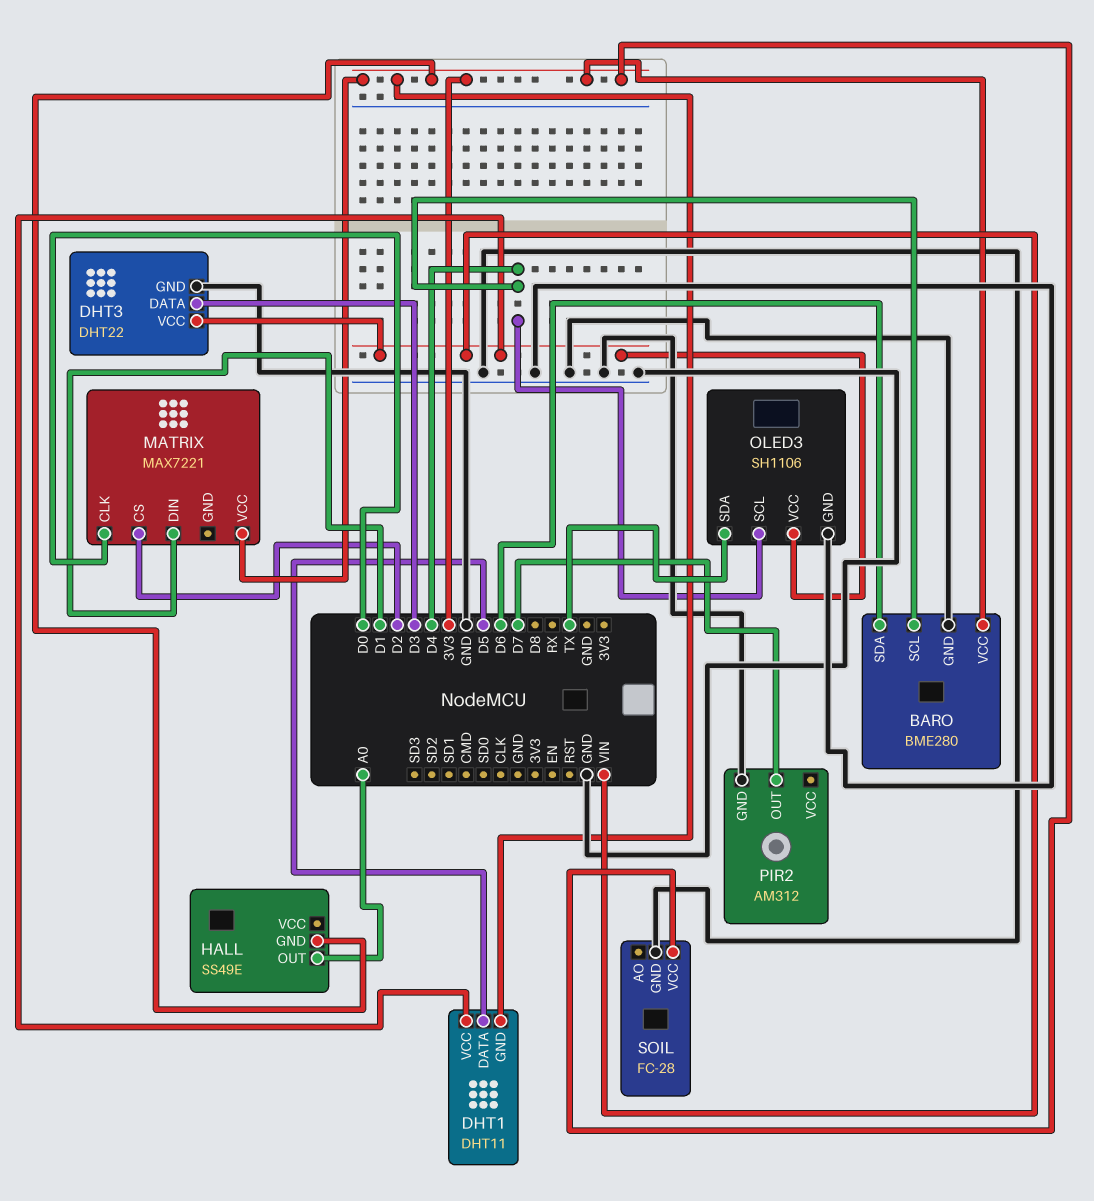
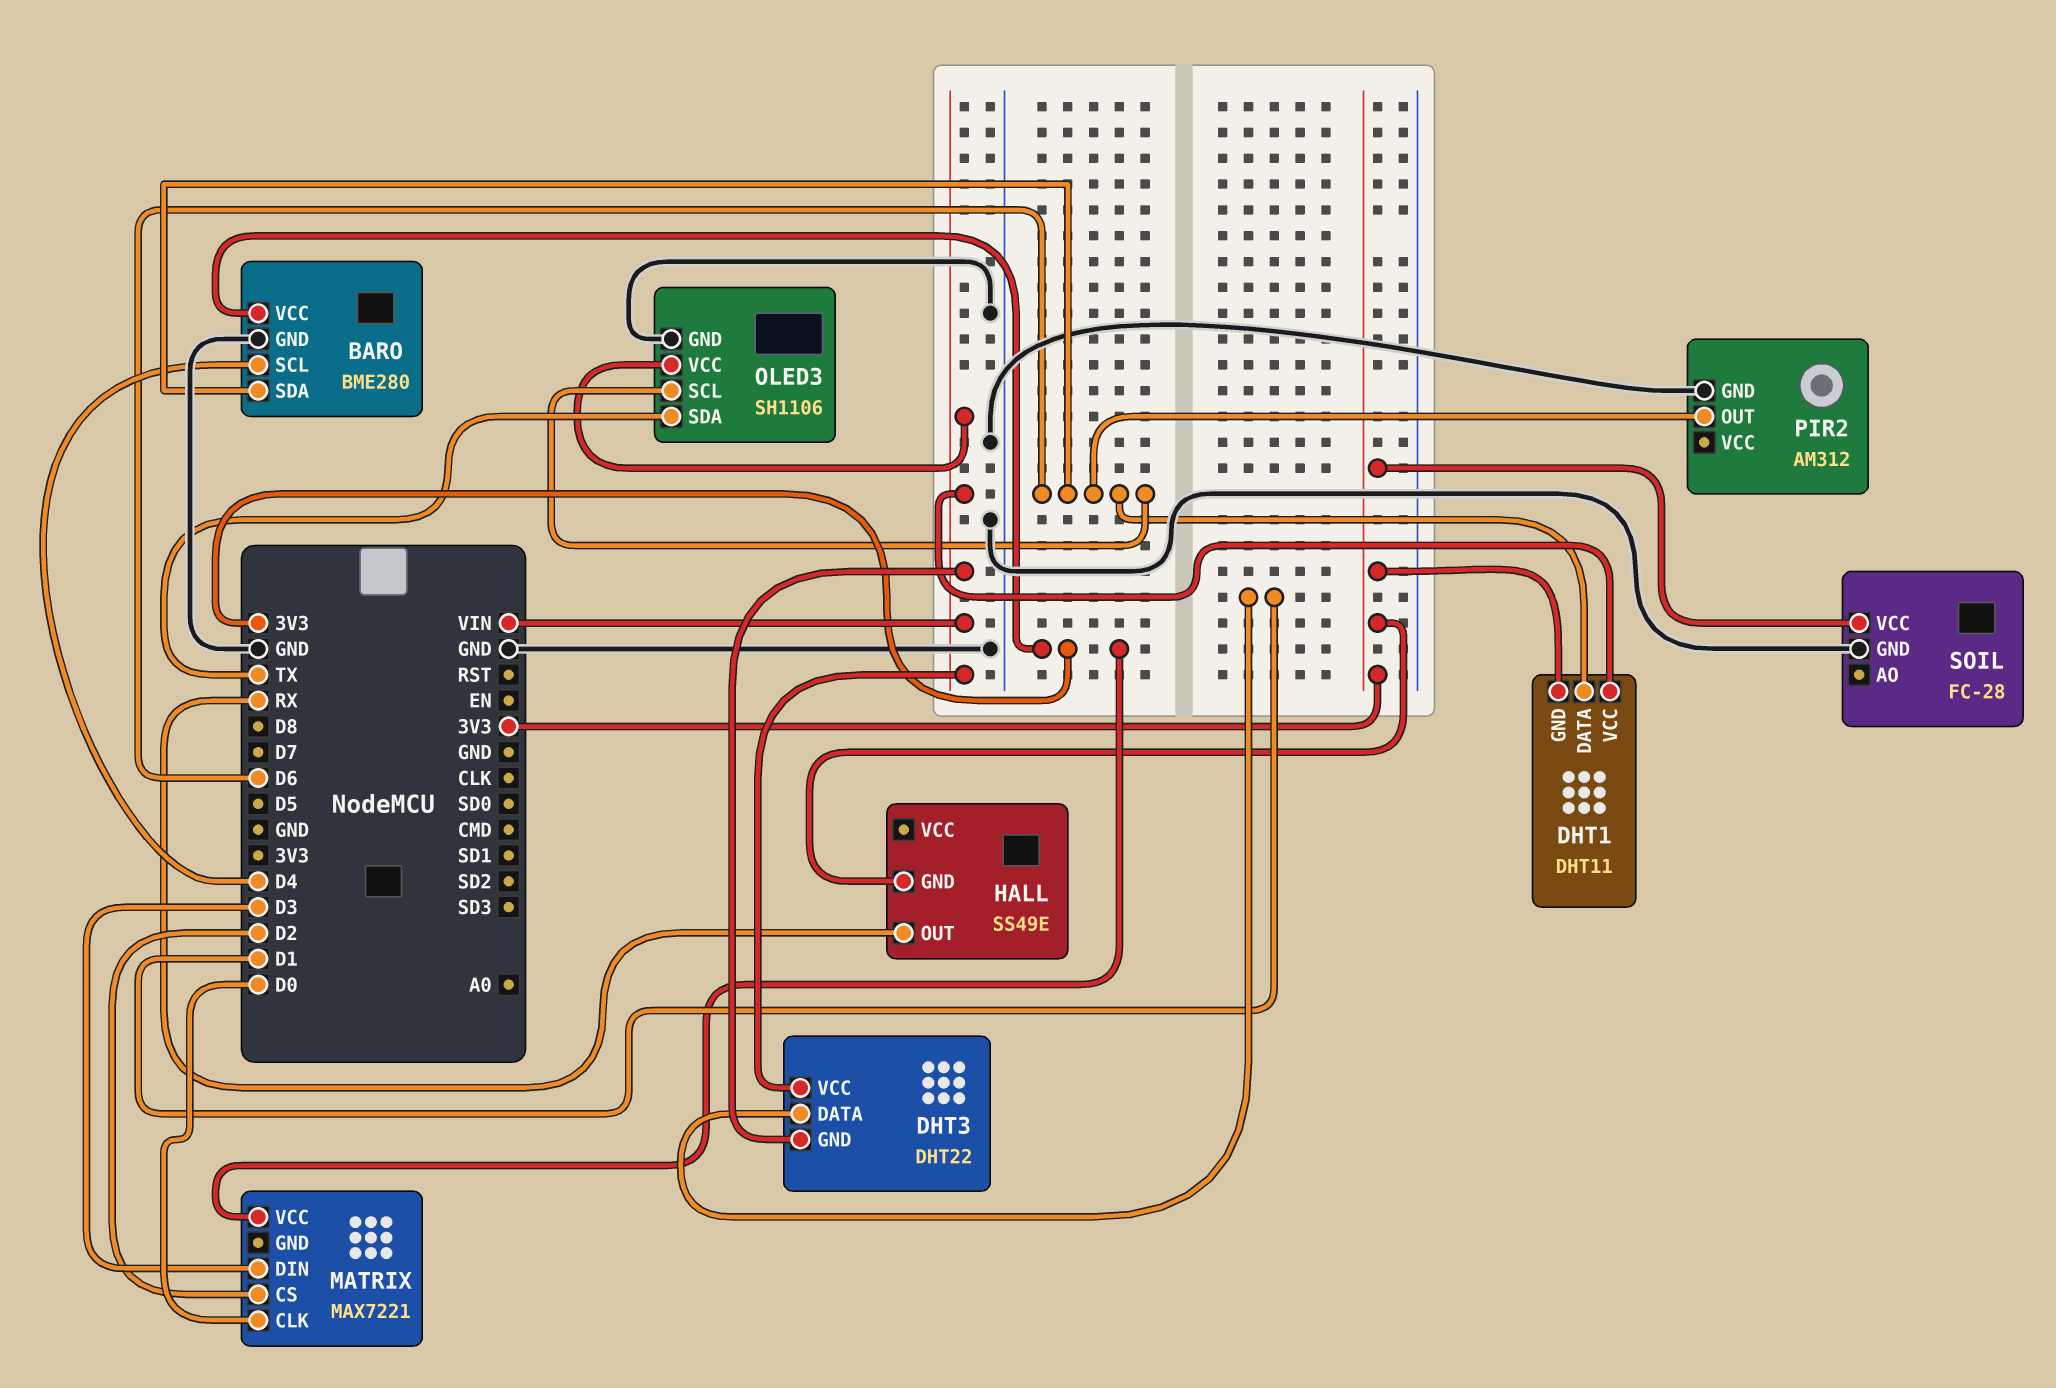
DHT1 pin DATA: D5 -> D6
DHT3 pin DATA: D3 -> D1
DHT3 pin GND: GND -> VIN
HALL pin OUT: A0 -> RX
MATRIX pin DIN: D1 -> D3
OLED3 pin SCL: D4 -> D6
PIR2 pin OUT: D7 -> D6

